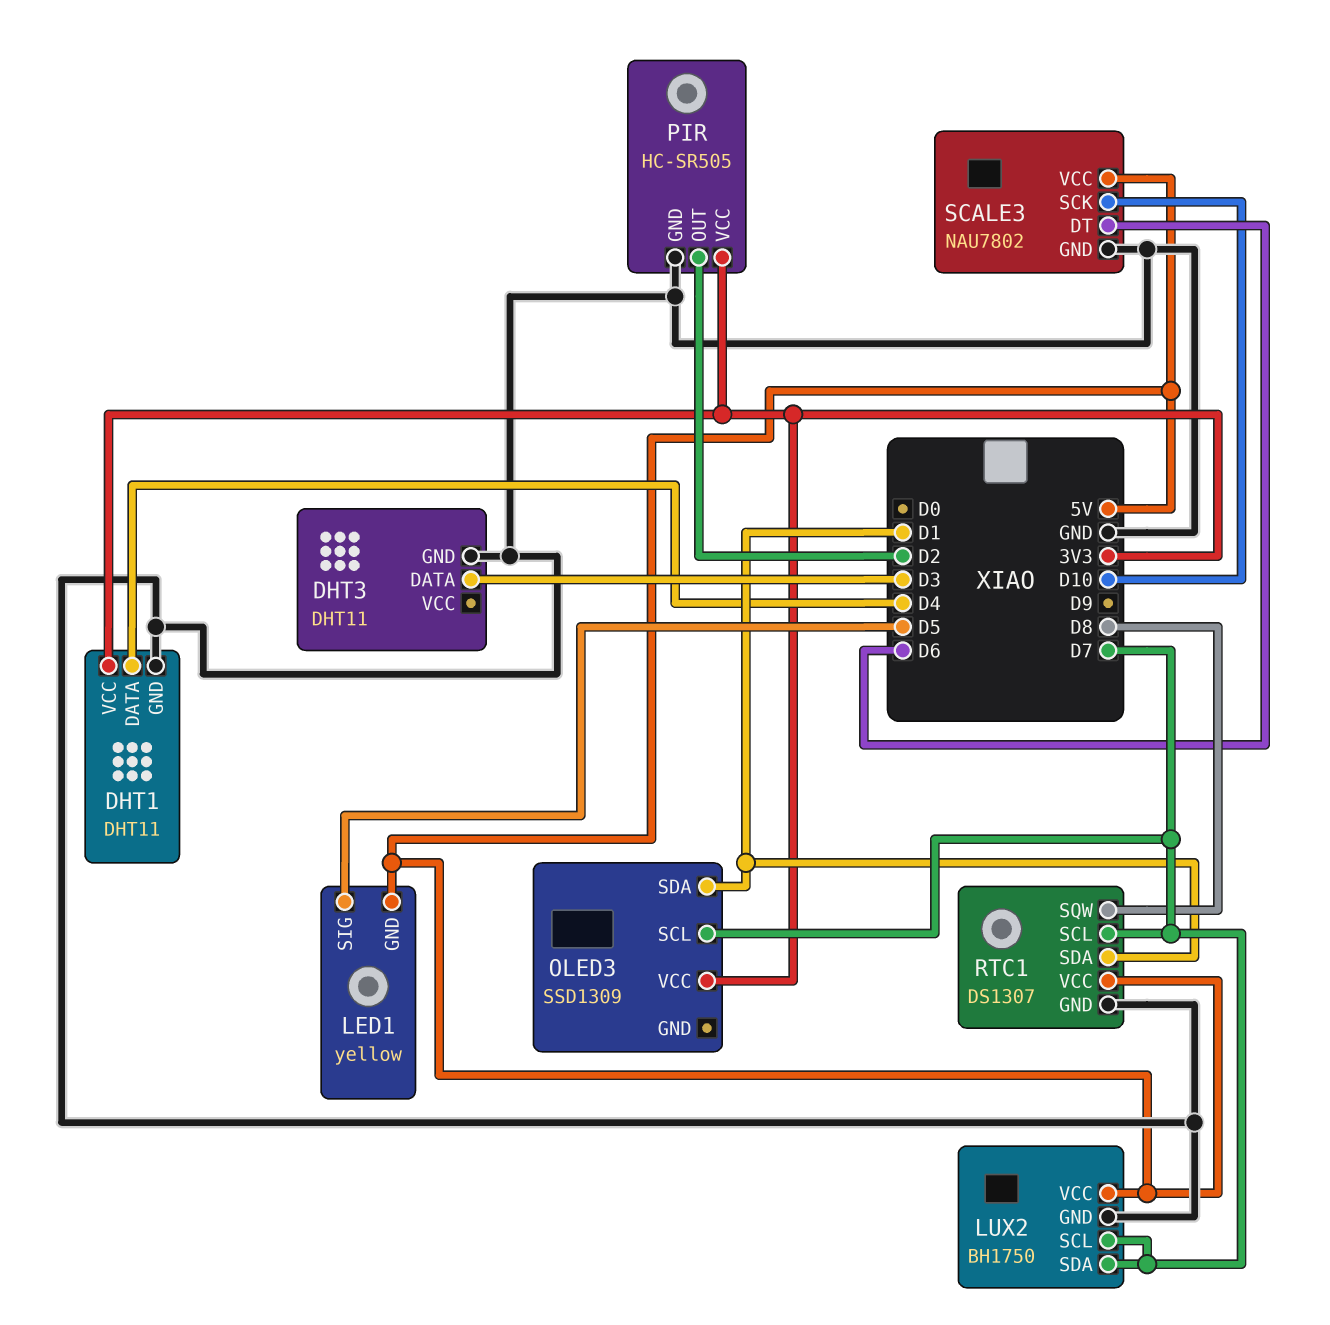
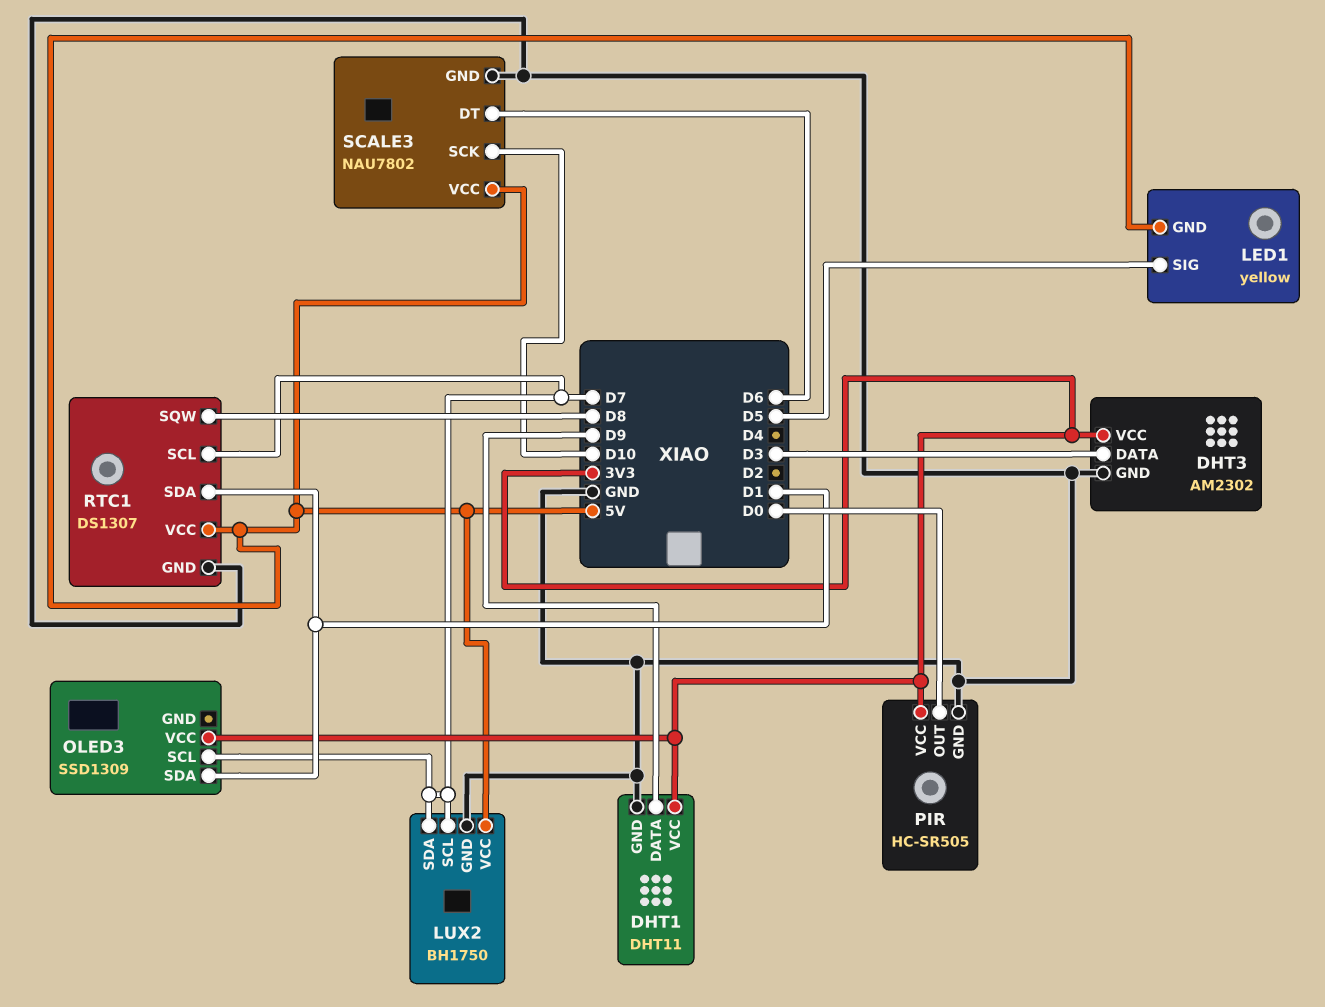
DHT1 pin DATA: D4 -> D9
DHT3: DHT11 -> AM2302
DHT3 pin VCC: none -> 3V3
PIR pin OUT: D2 -> D0

